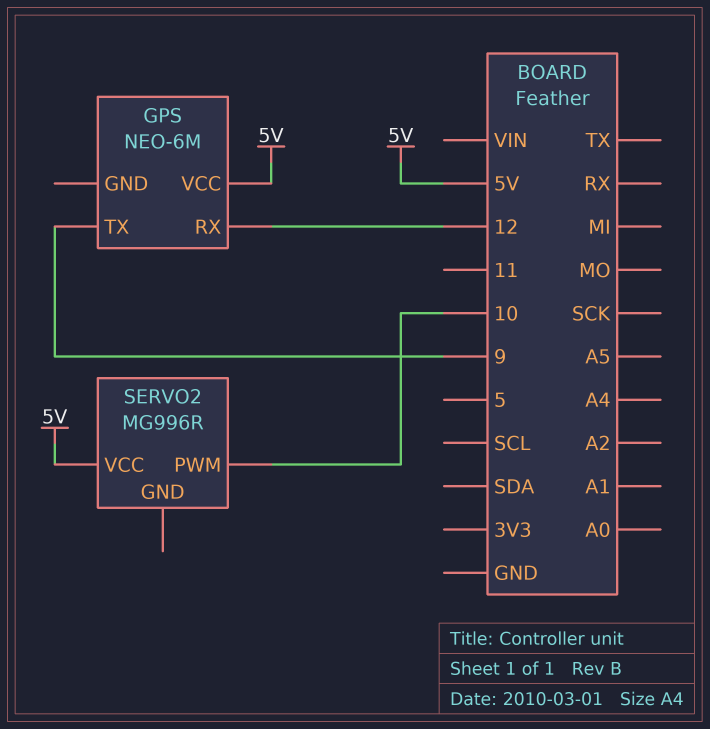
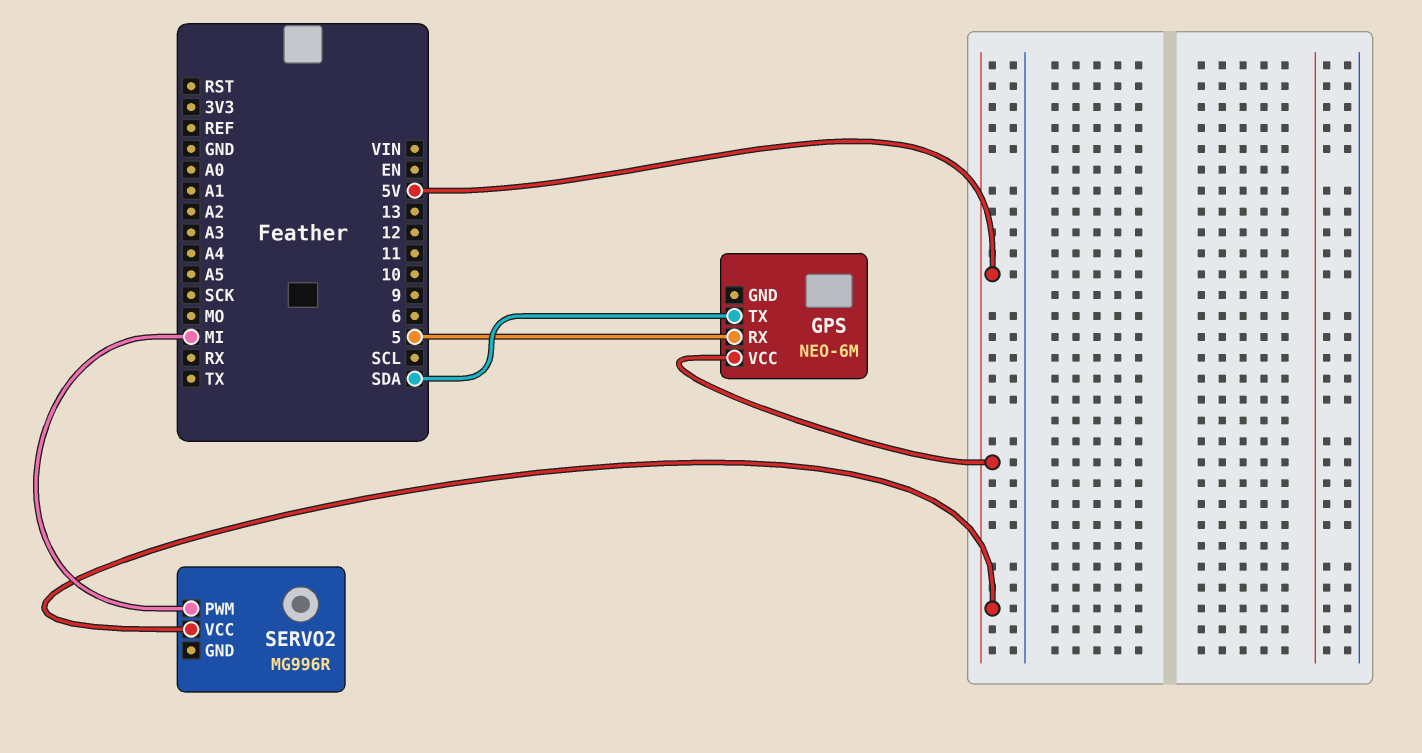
GPS pin RX: 12 -> 5
GPS pin TX: 9 -> SDA
SERVO2 pin PWM: 10 -> MI

